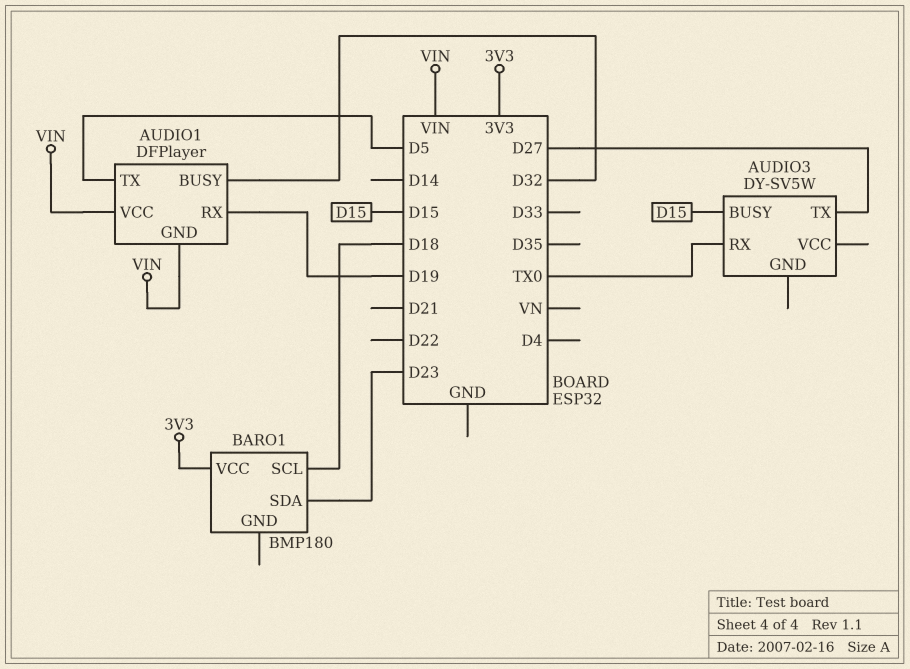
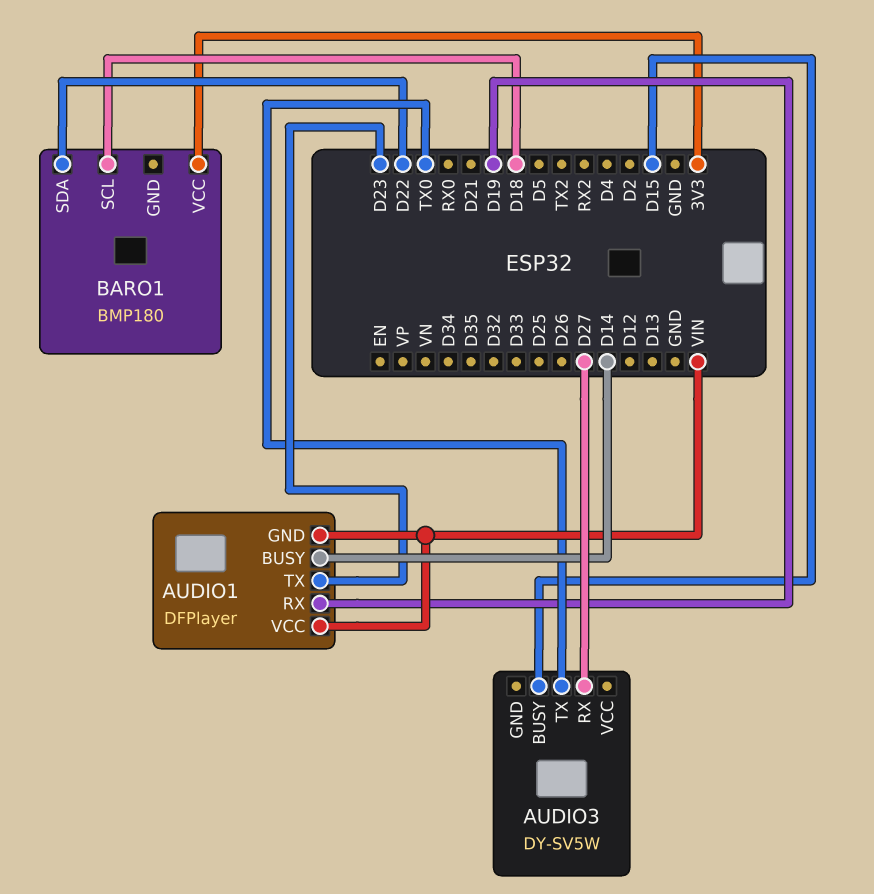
AUDIO1 pin BUSY: D32 -> D14
AUDIO1 pin TX: D5 -> D23
AUDIO3 pin RX: TX0 -> D27
AUDIO3 pin TX: D27 -> TX0
BARO1 pin SDA: D23 -> D22

